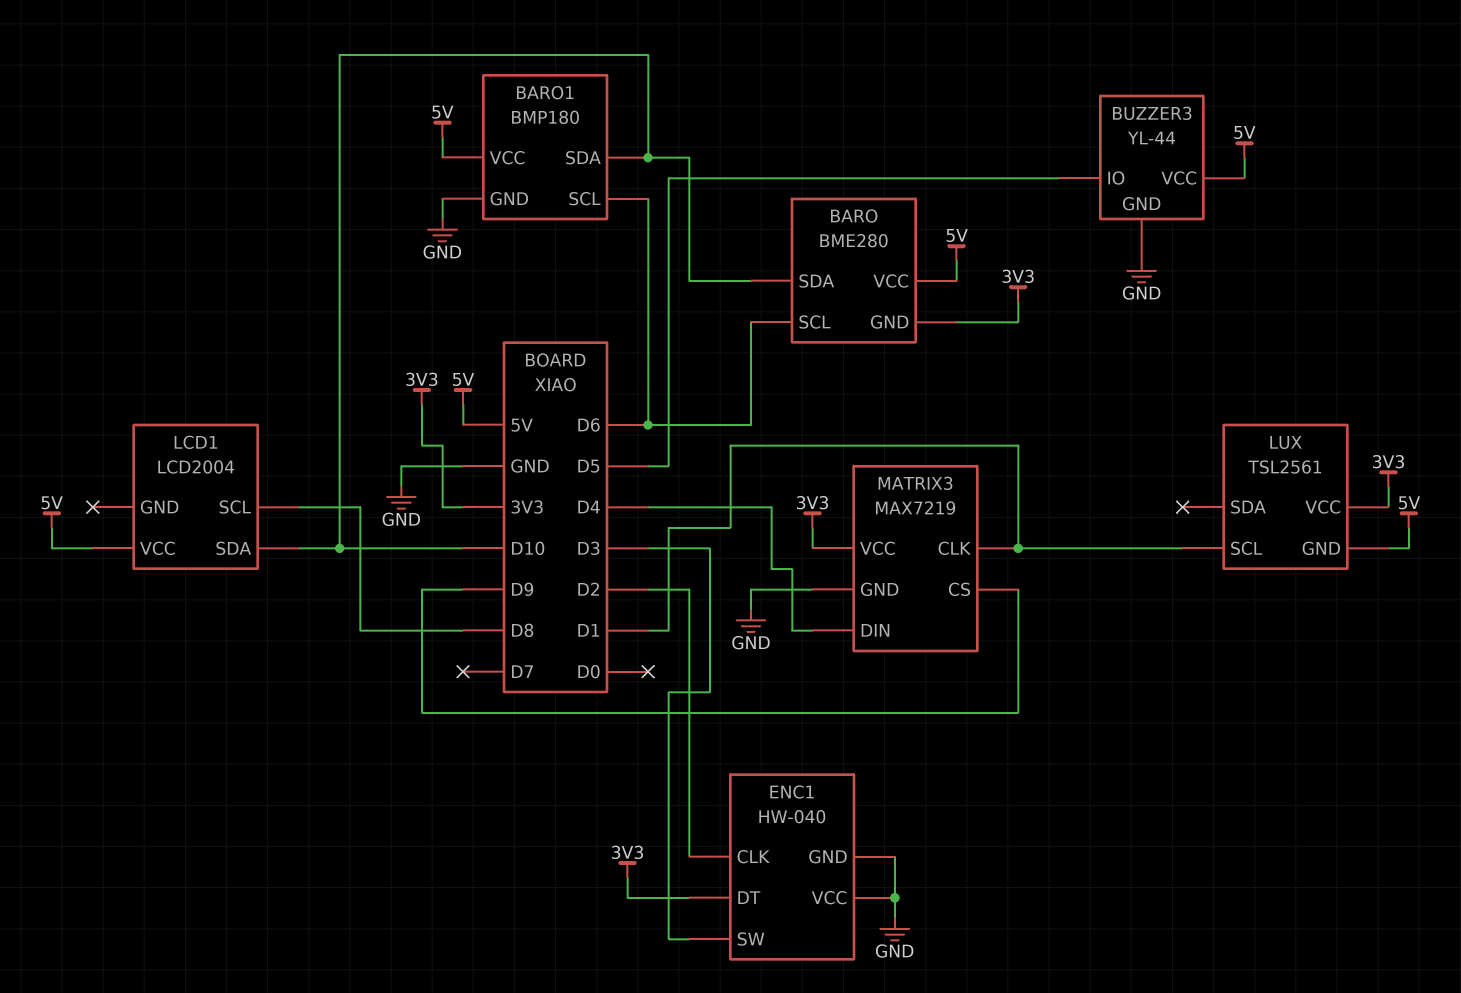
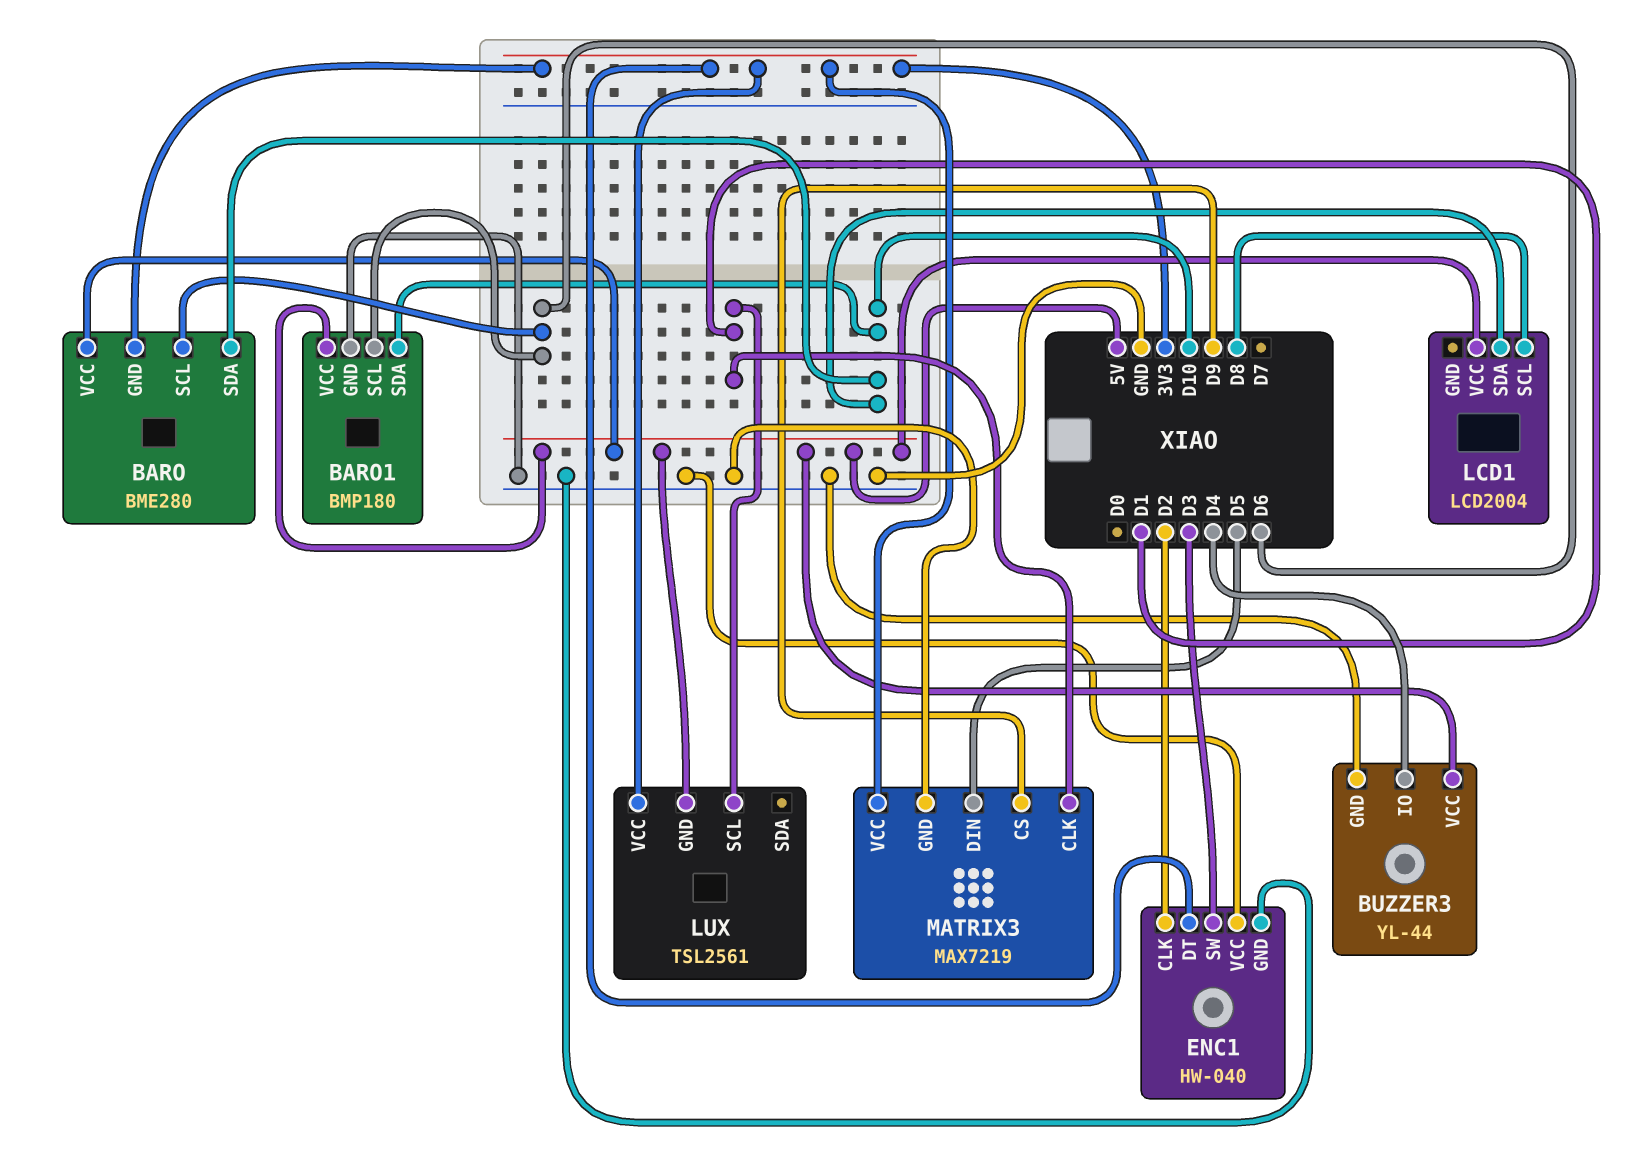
BUZZER3 pin IO: D5 -> D4
MATRIX3 pin DIN: D4 -> D5

